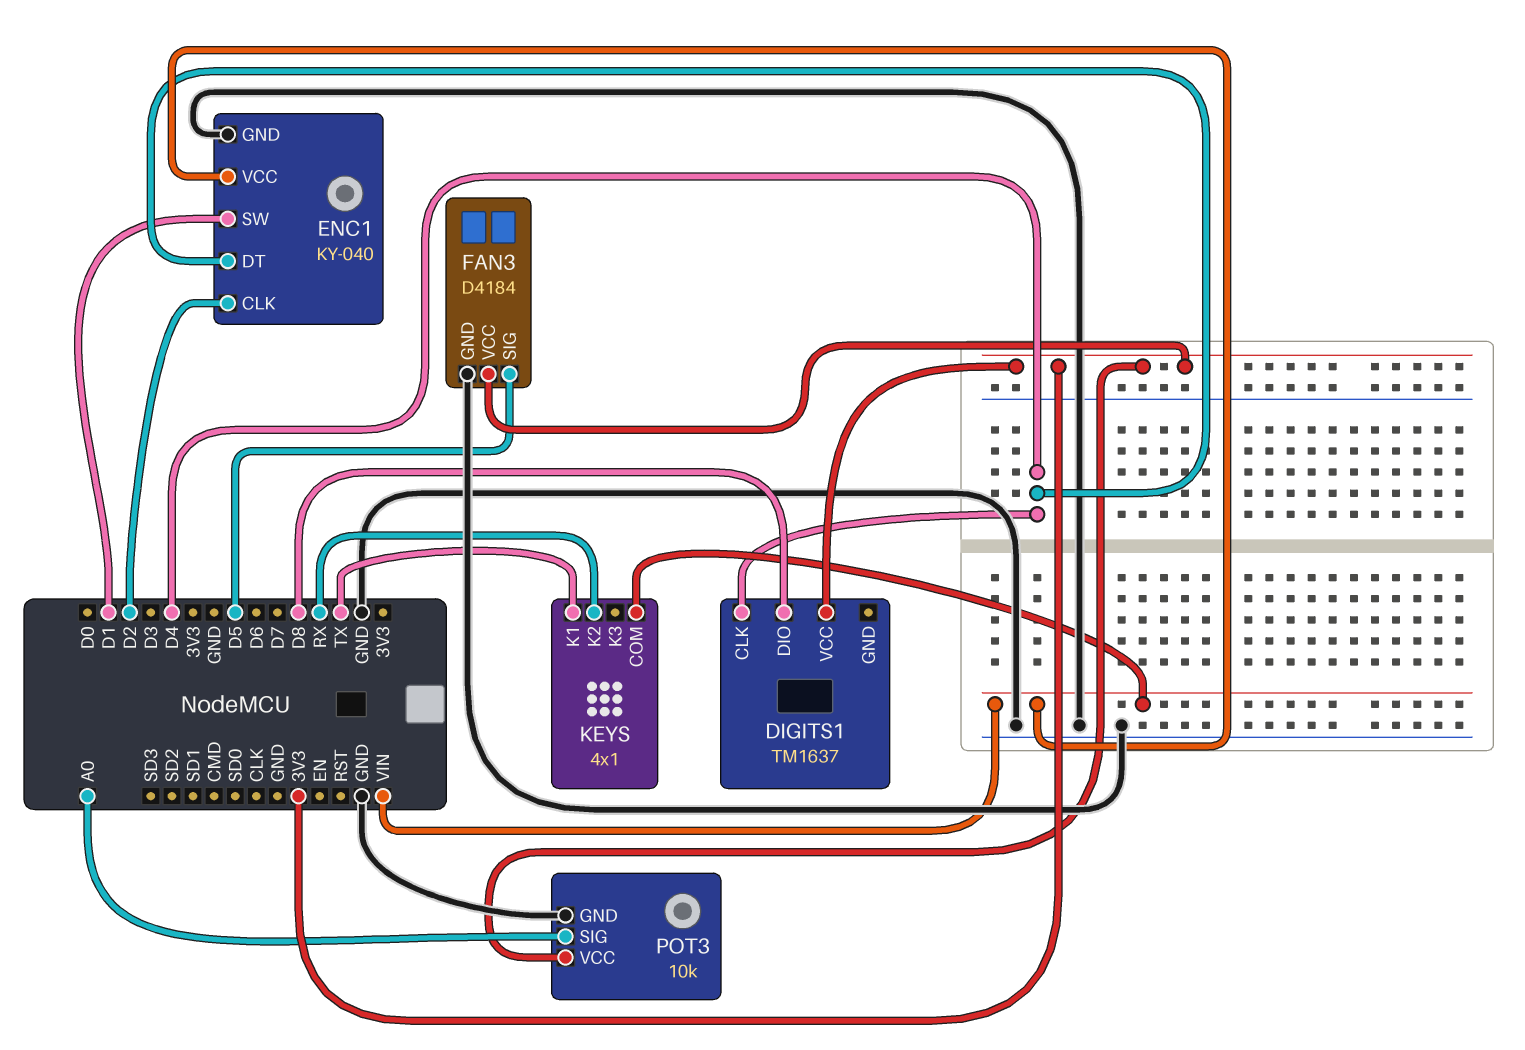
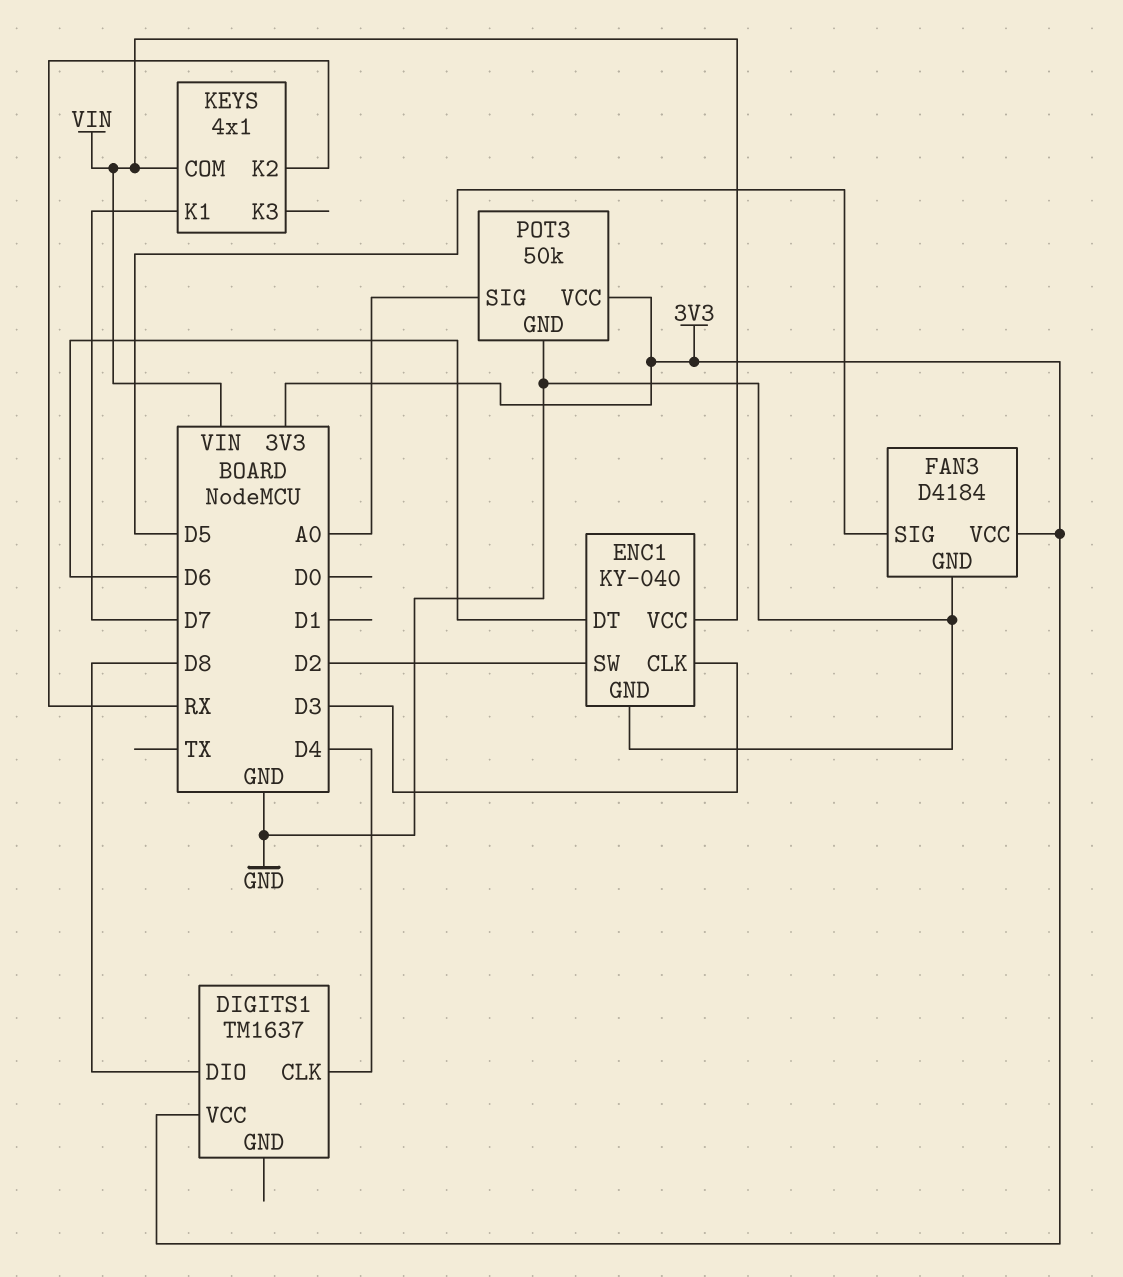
ENC1 pin CLK: D2 -> D3
ENC1 pin DT: D4 -> D6
ENC1 pin SW: D1 -> D2
KEYS pin K1: TX -> D7
POT3: 10k -> 50k

